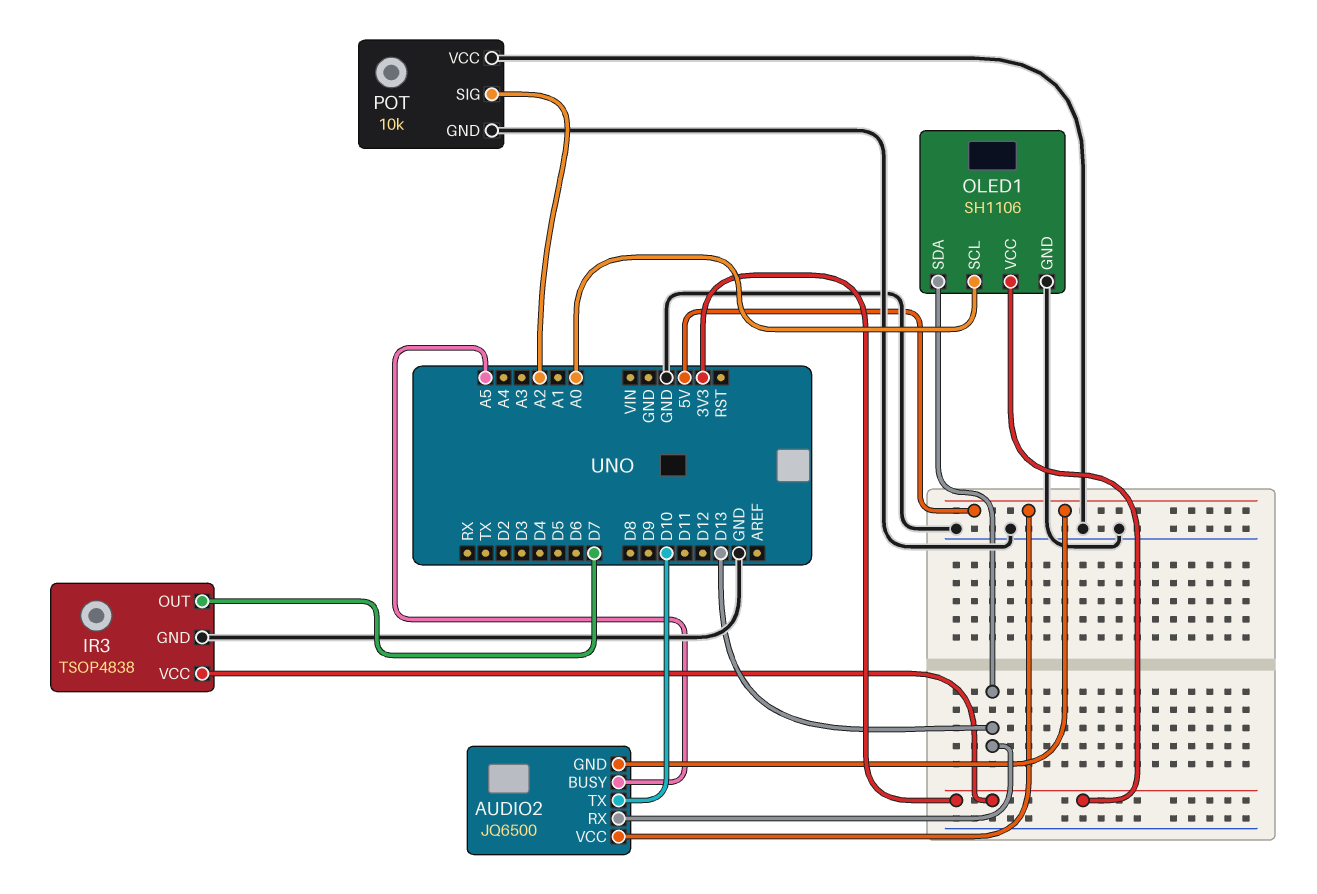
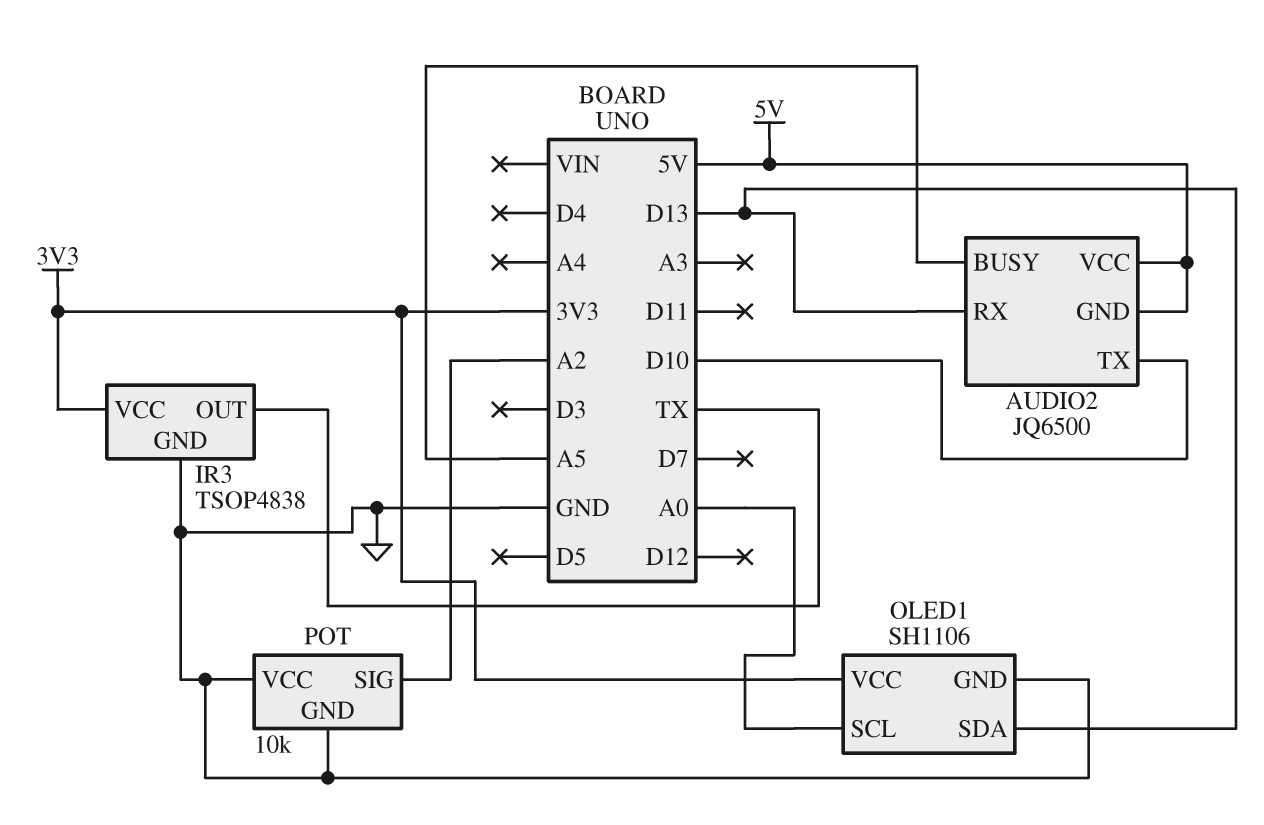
IR3 pin OUT: D7 -> TX

